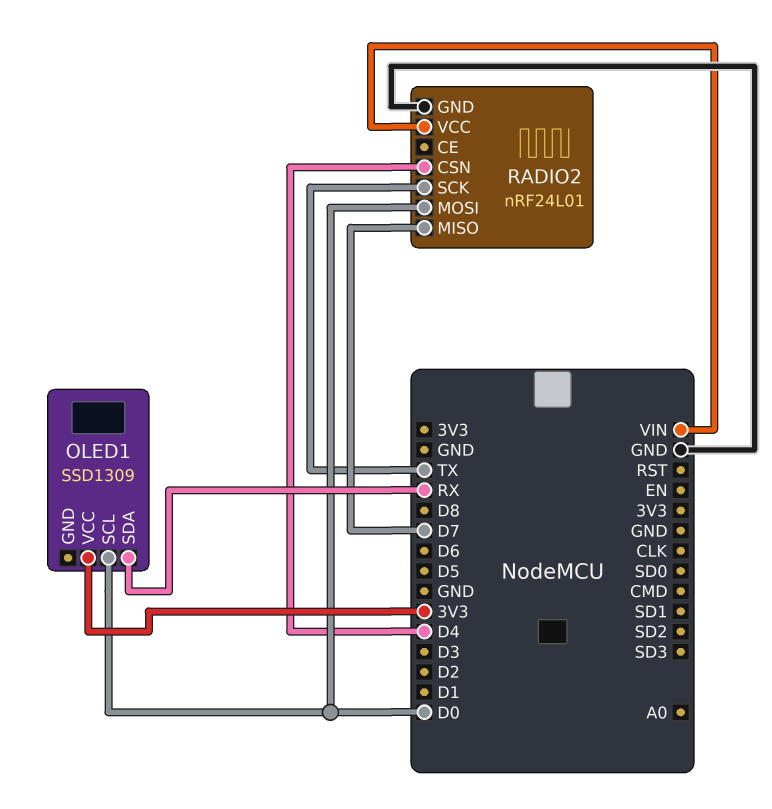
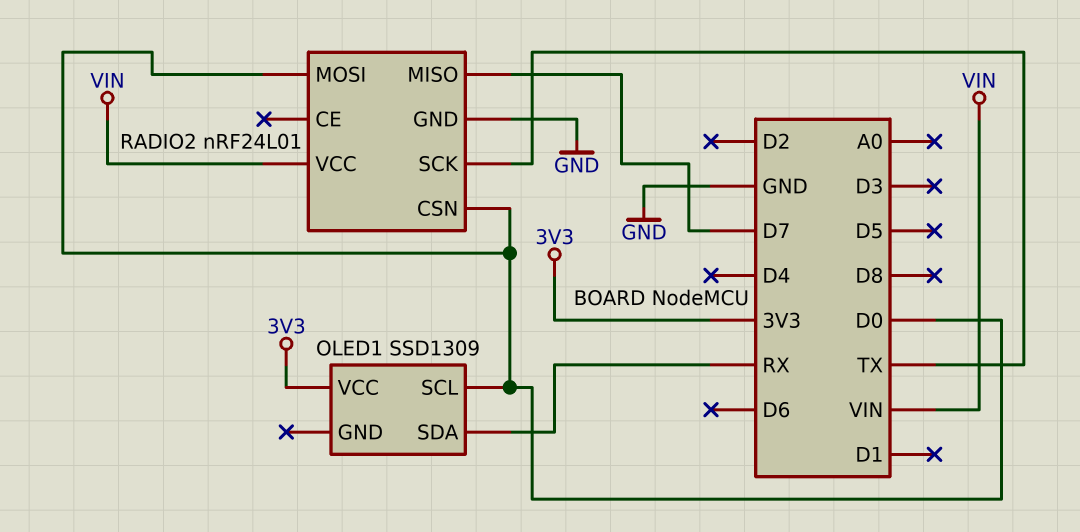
RADIO2 pin CSN: D4 -> D0

